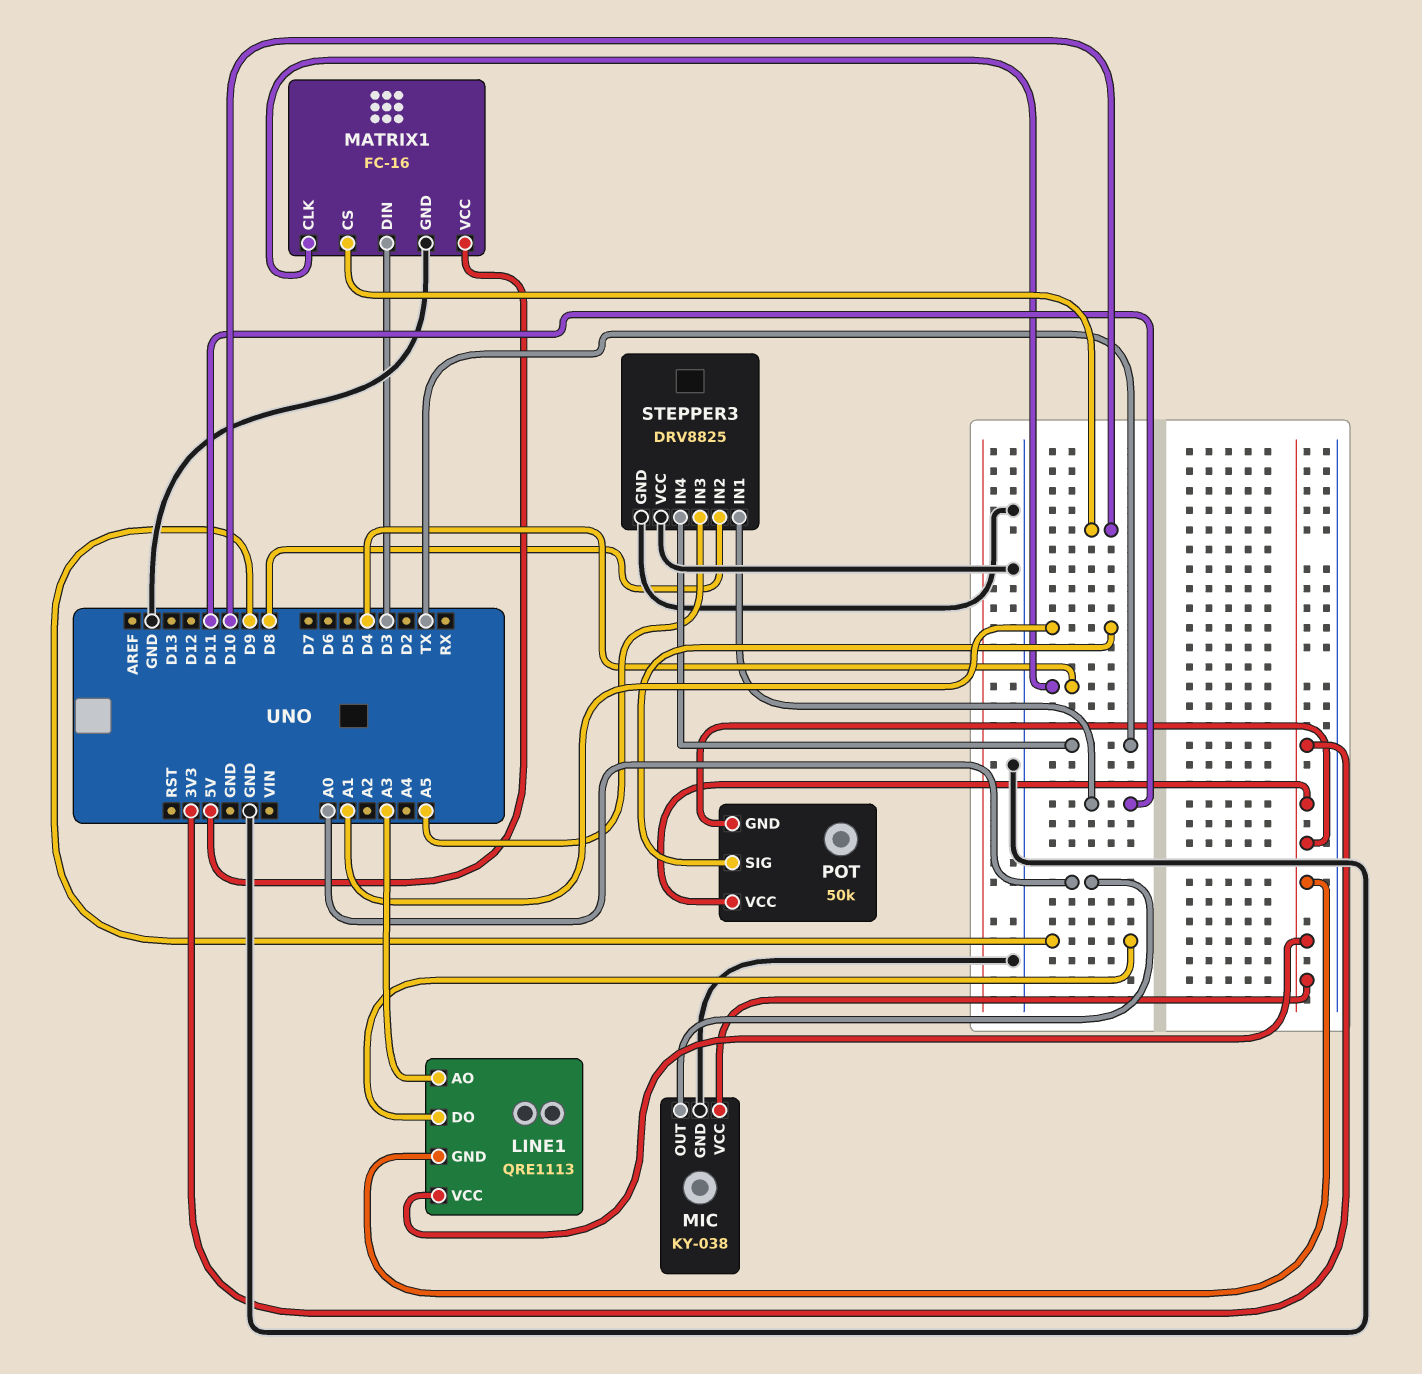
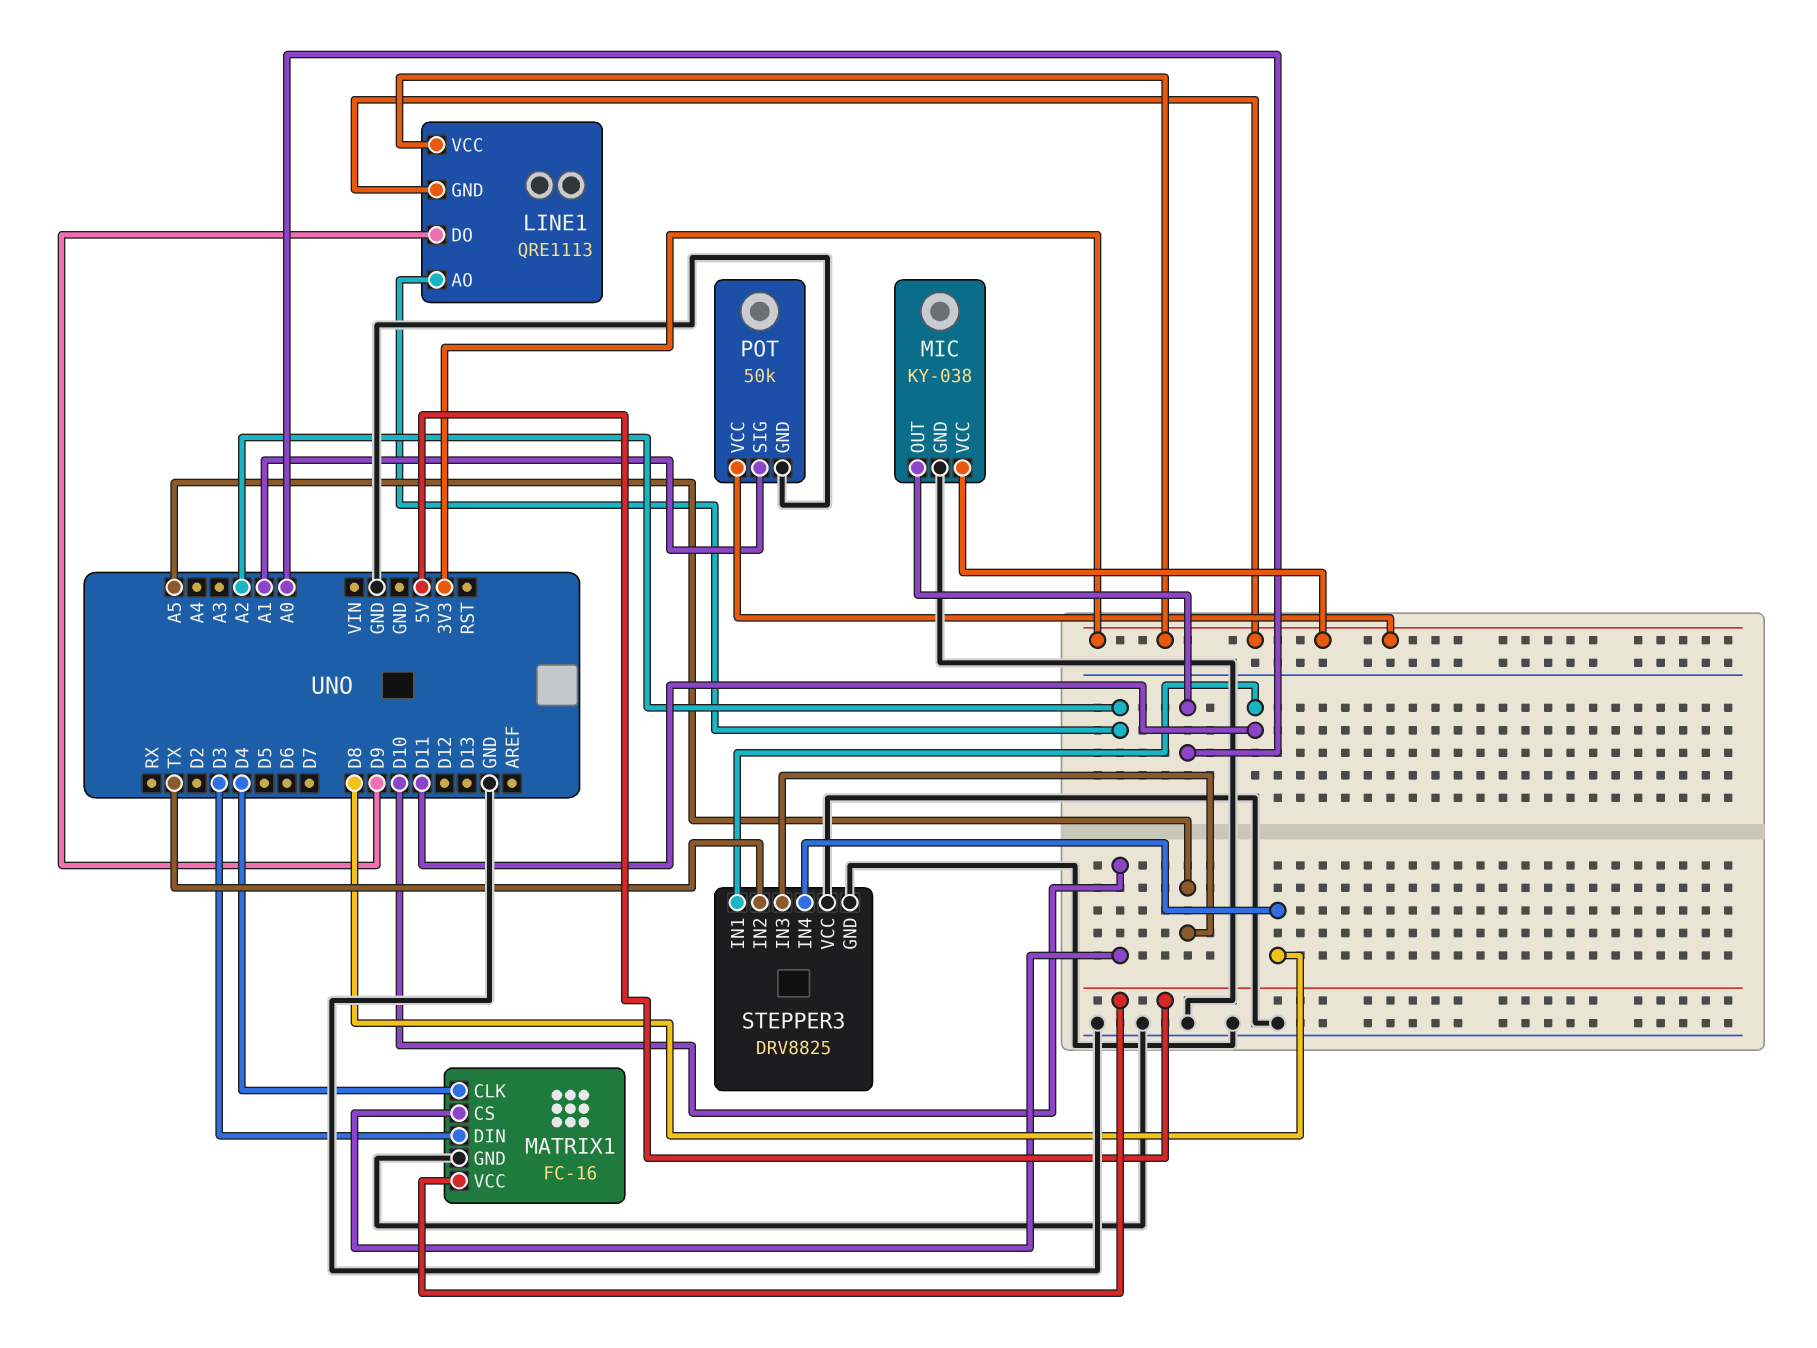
LINE1 pin AO: A3 -> A2
POT pin GND: 3V3 -> GND
STEPPER3 pin IN2: D8 -> TX
STEPPER3 pin IN4: TX -> D8

